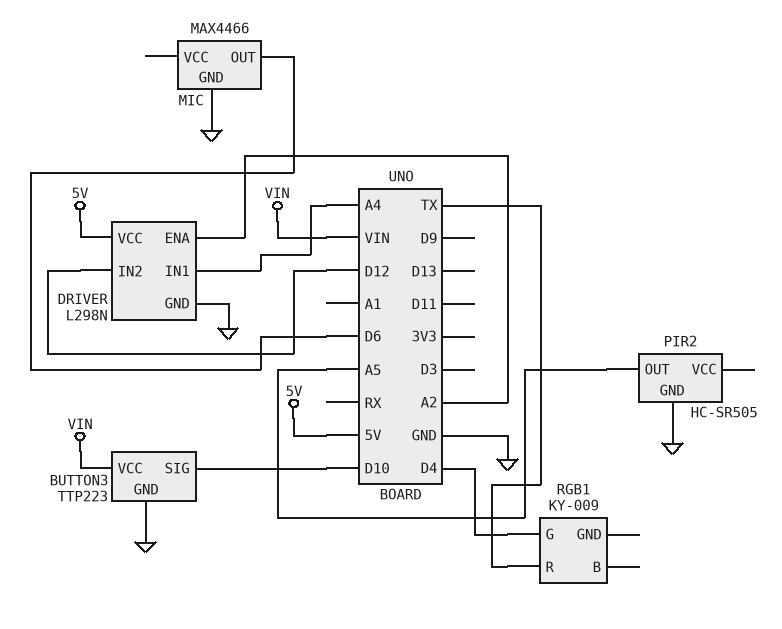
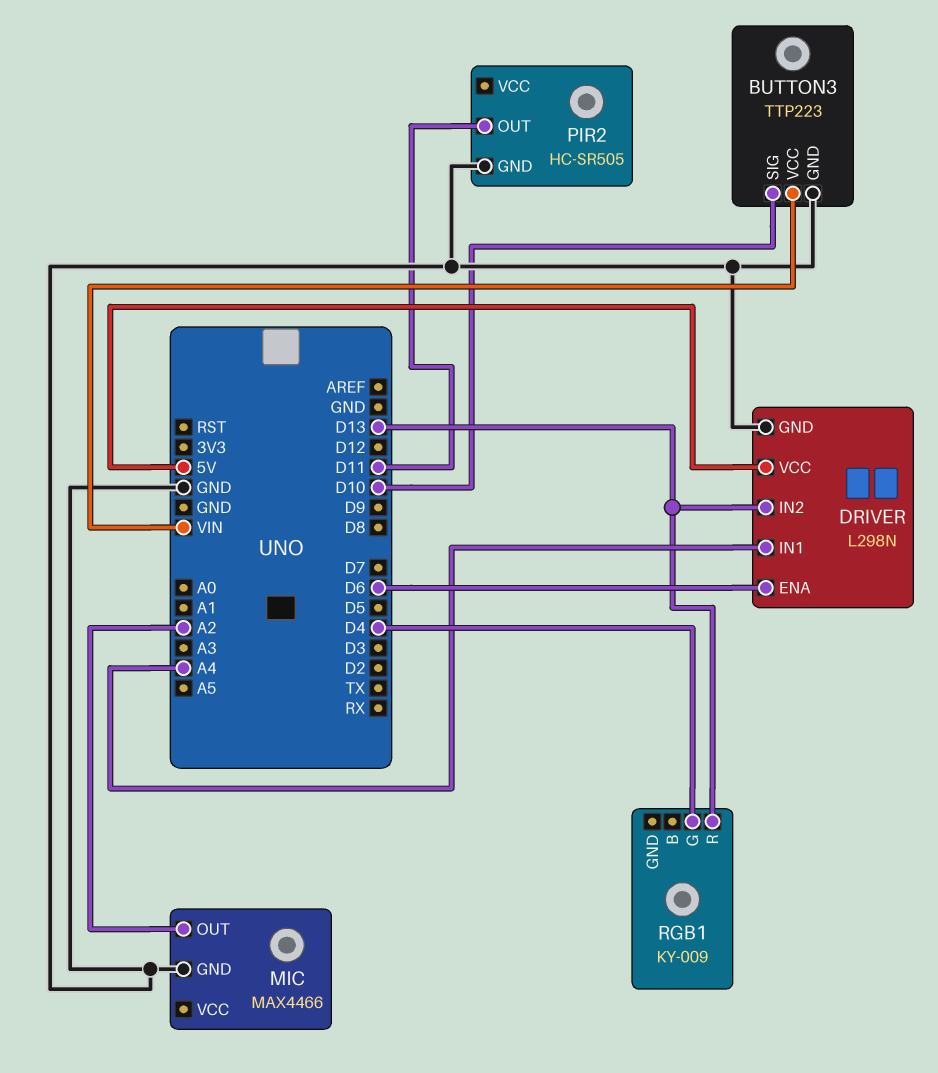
DRIVER pin ENA: A2 -> D6
DRIVER pin IN2: D12 -> D13
MIC pin OUT: D6 -> A2
PIR2 pin OUT: A5 -> D11
RGB1 pin R: TX -> D13

